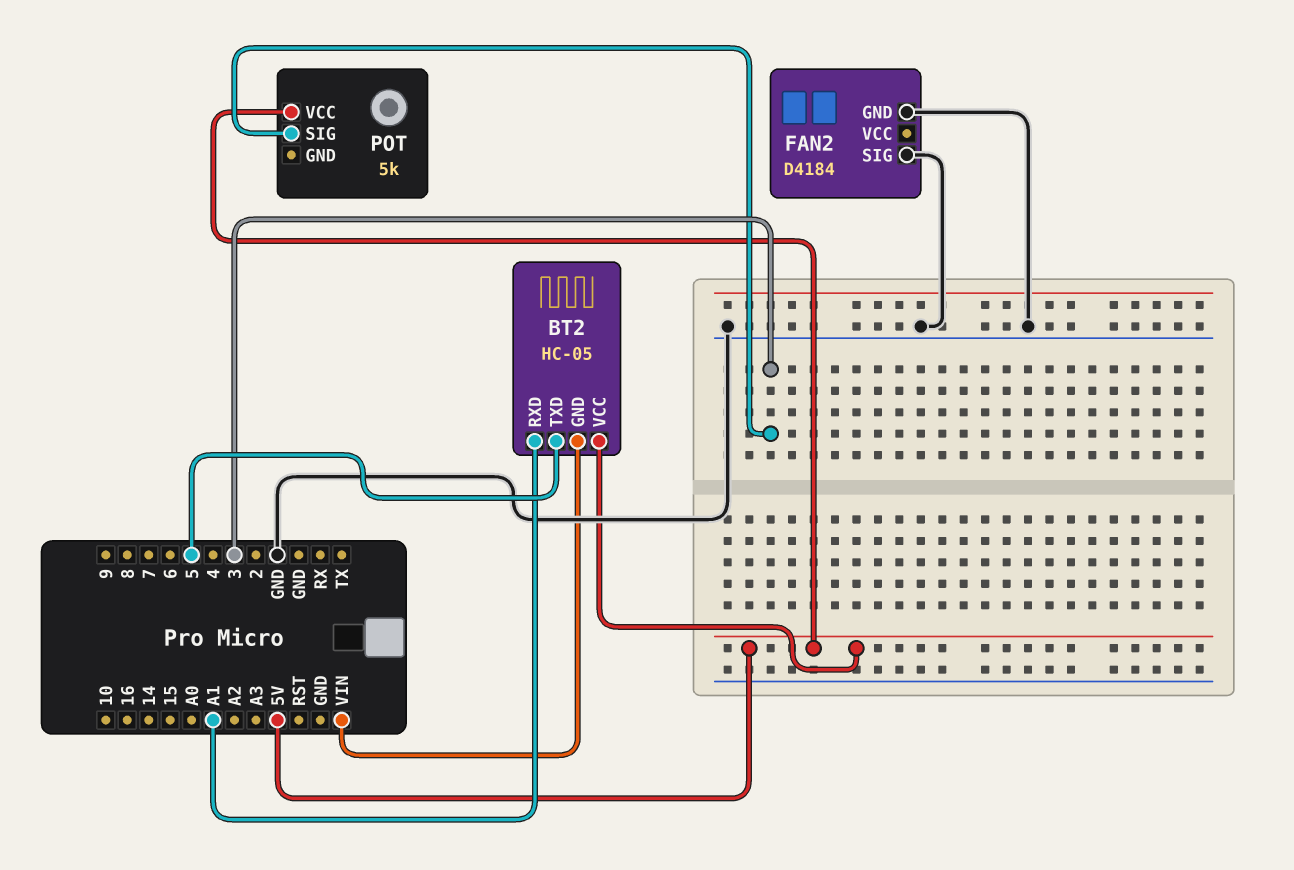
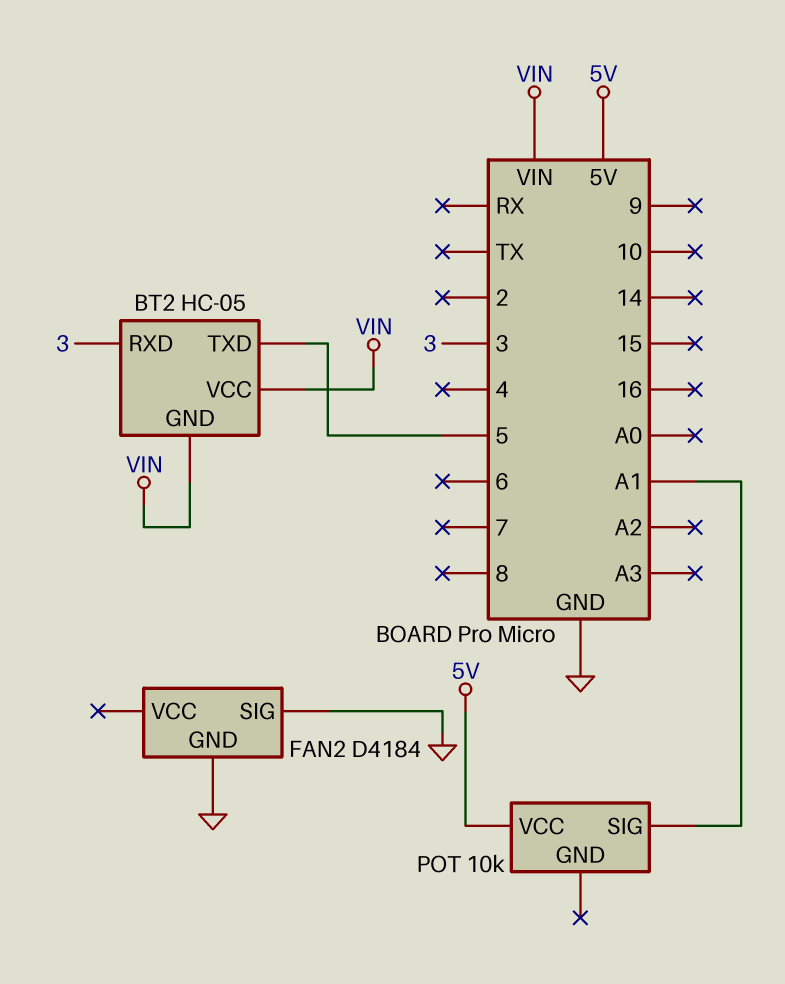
BT2 pin RXD: A1 -> 3
BT2 pin VCC: 5V -> VIN
POT: 5k -> 10k
POT pin SIG: 3 -> A1

